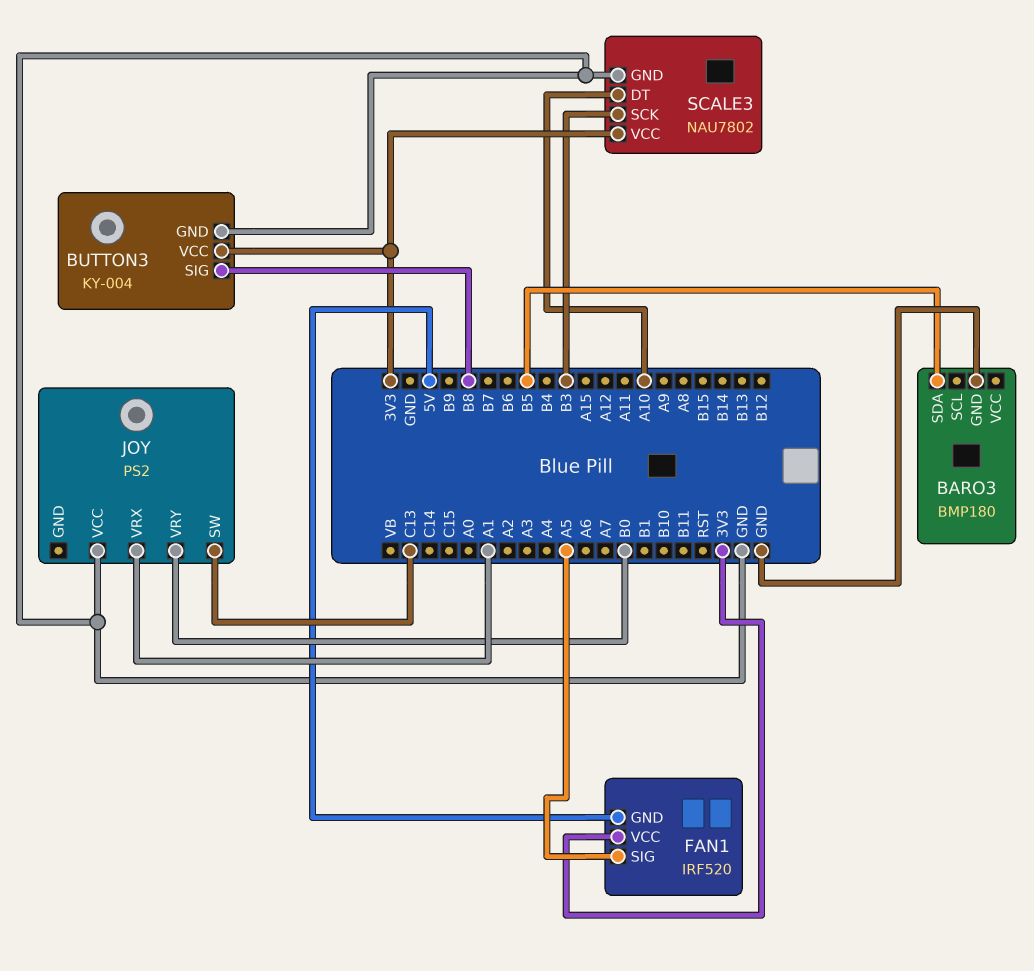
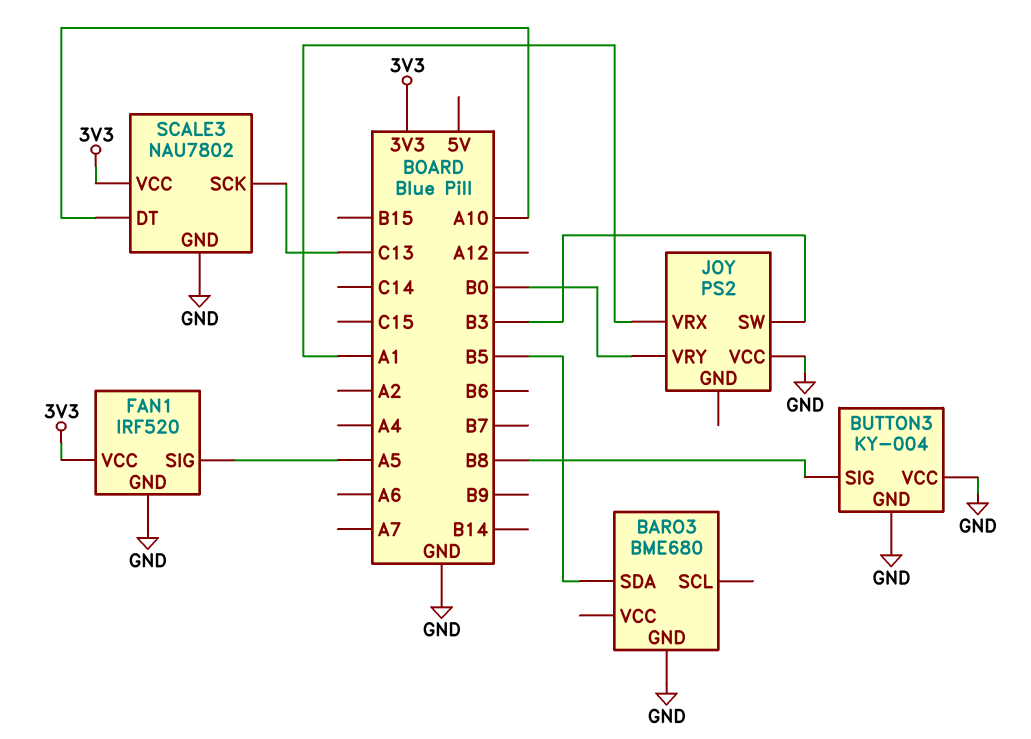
BARO3: BMP180 -> BME680
BUTTON3 pin VCC: 3V3 -> GND
FAN1 pin GND: 5V -> GND
JOY pin SW: C13 -> B3
SCALE3 pin SCK: B3 -> C13

